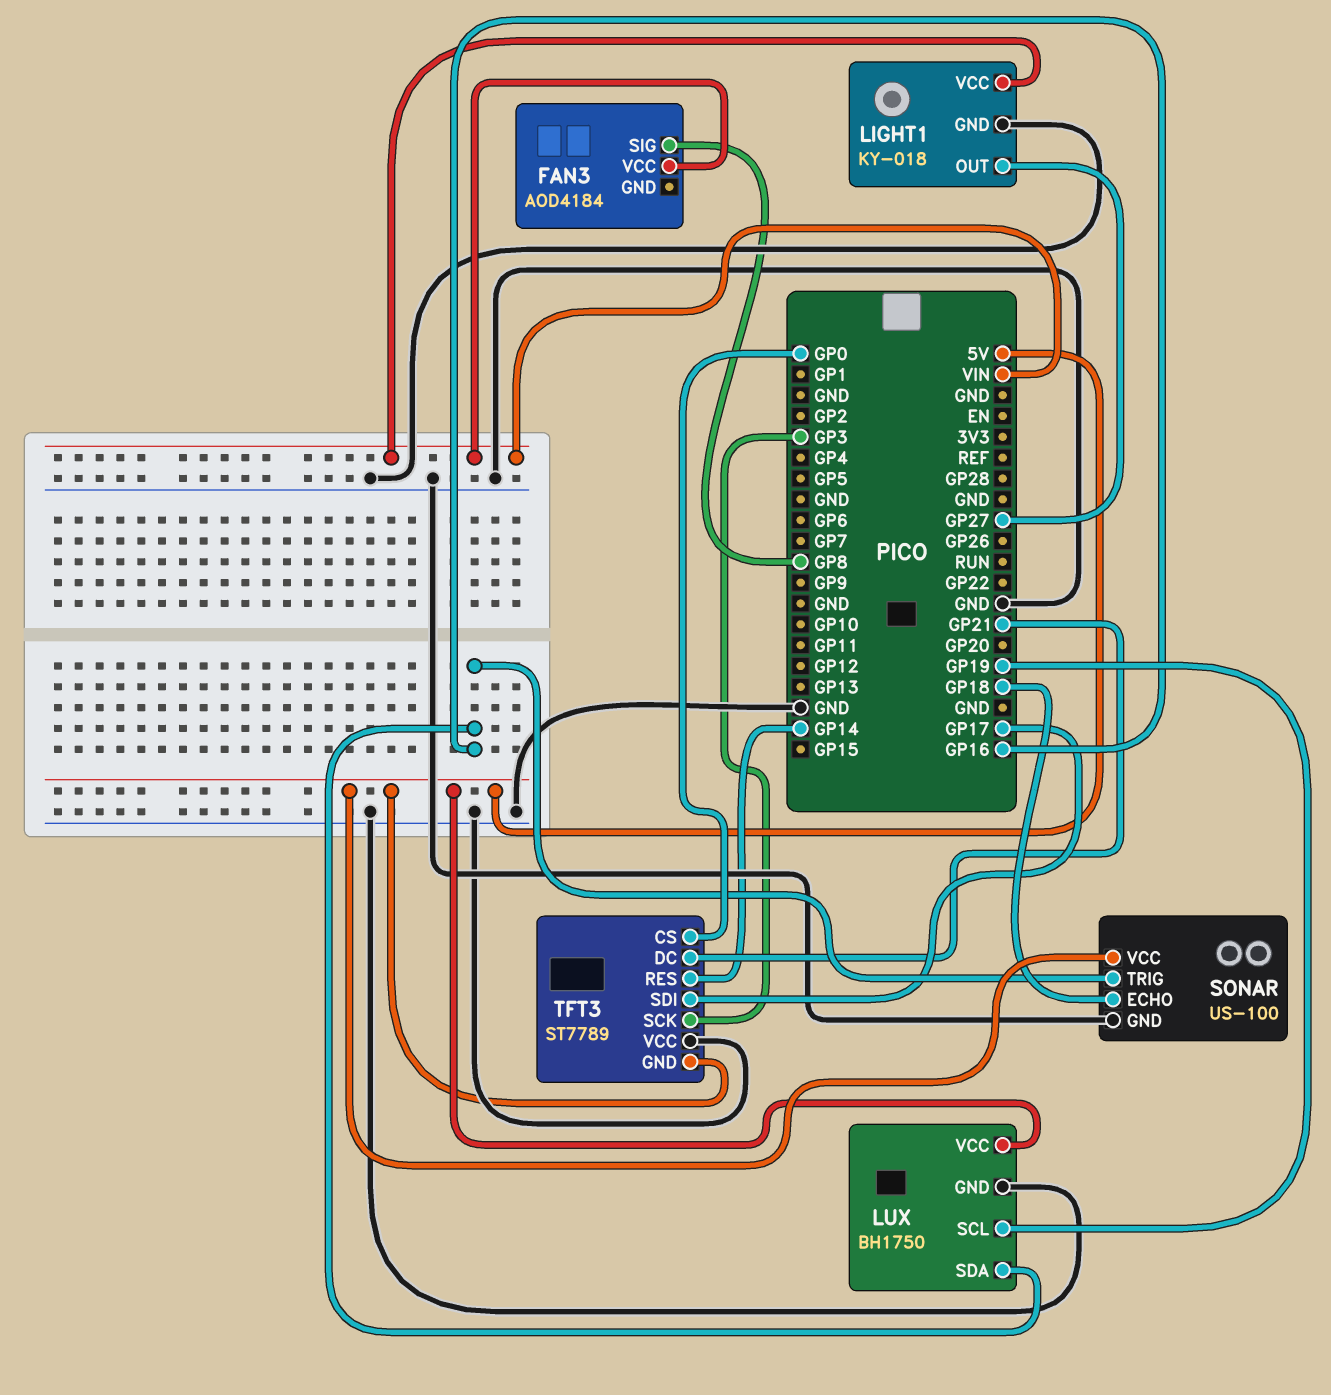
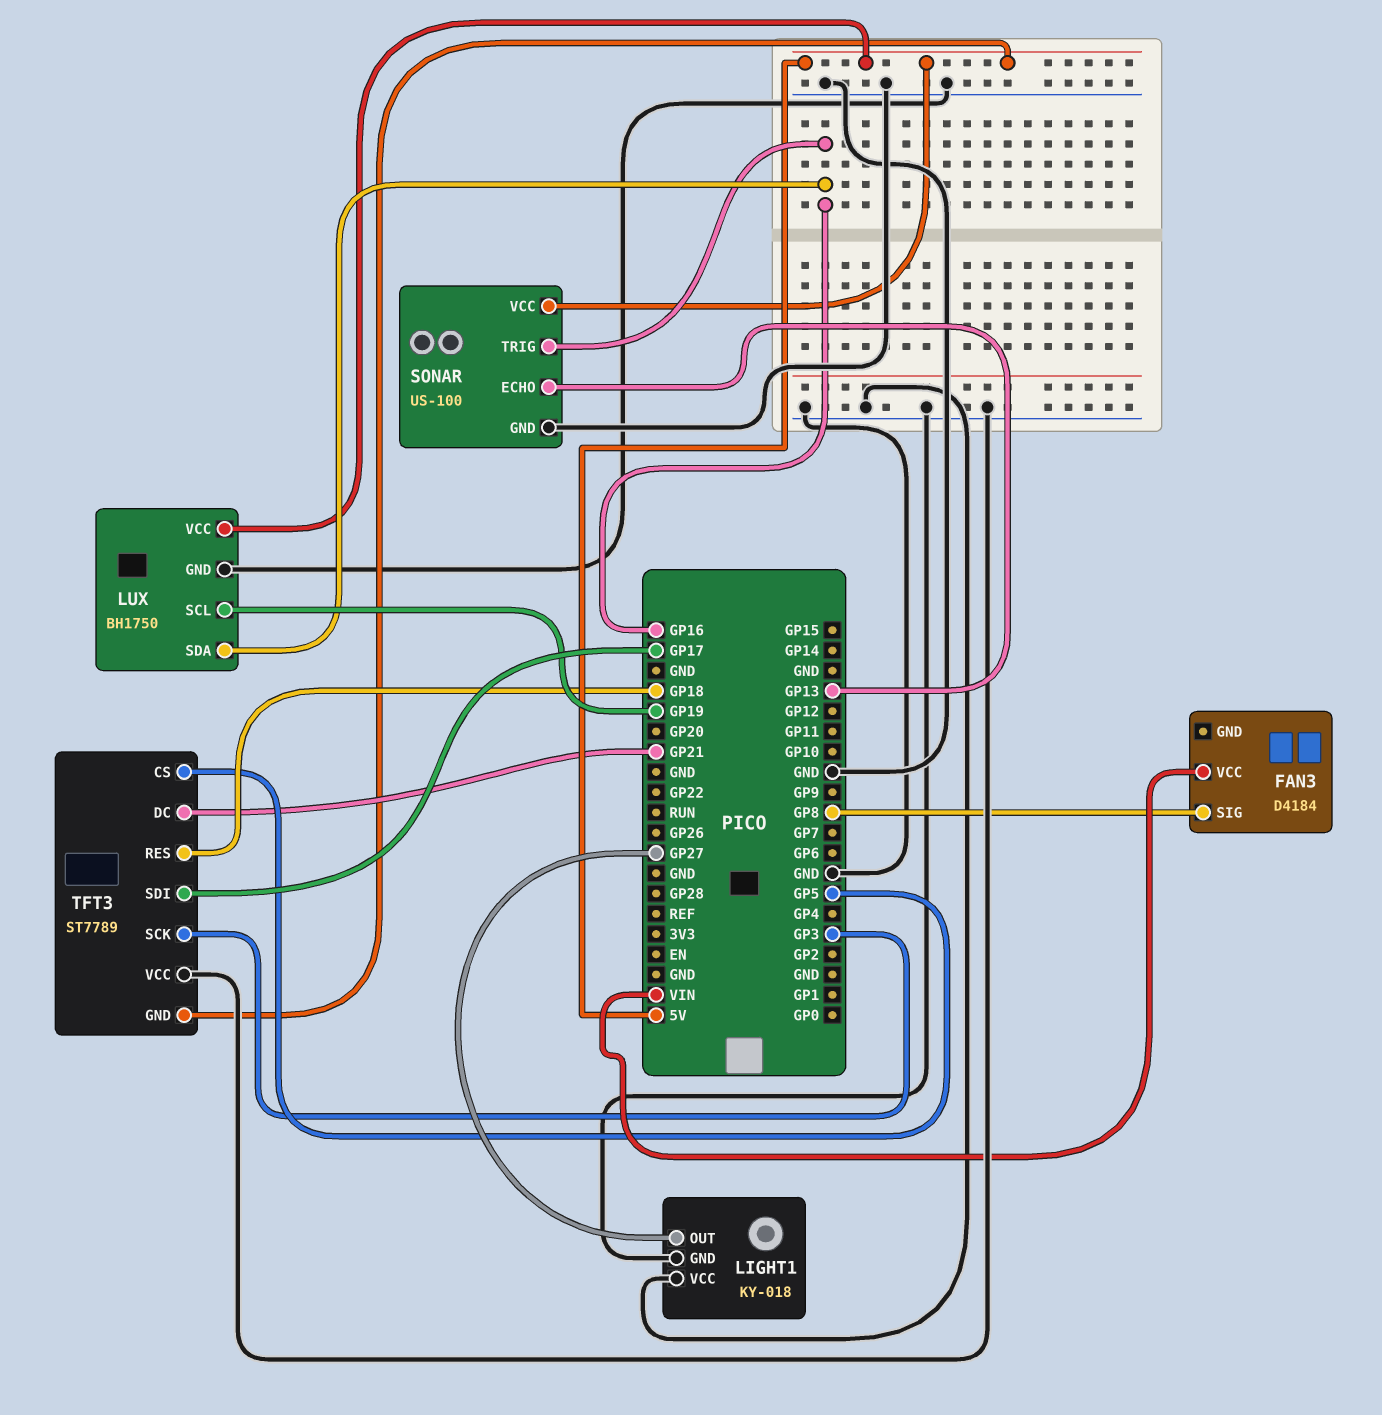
FAN3: AOD4184 -> D4184
LIGHT1 pin VCC: VIN -> GND
SONAR pin ECHO: GP18 -> GP13
TFT3 pin CS: GP0 -> GP5
TFT3 pin RES: GP14 -> GP18

